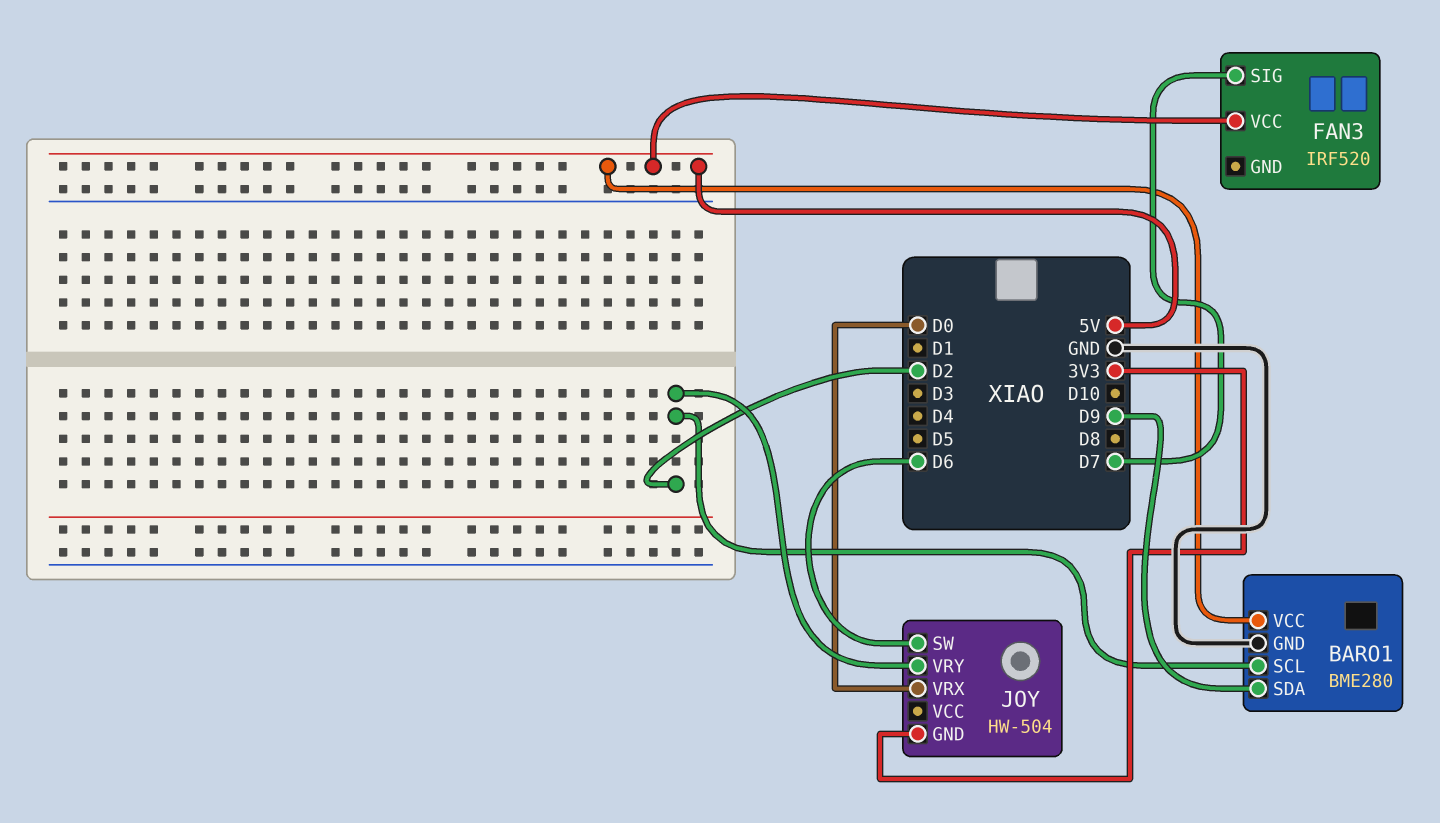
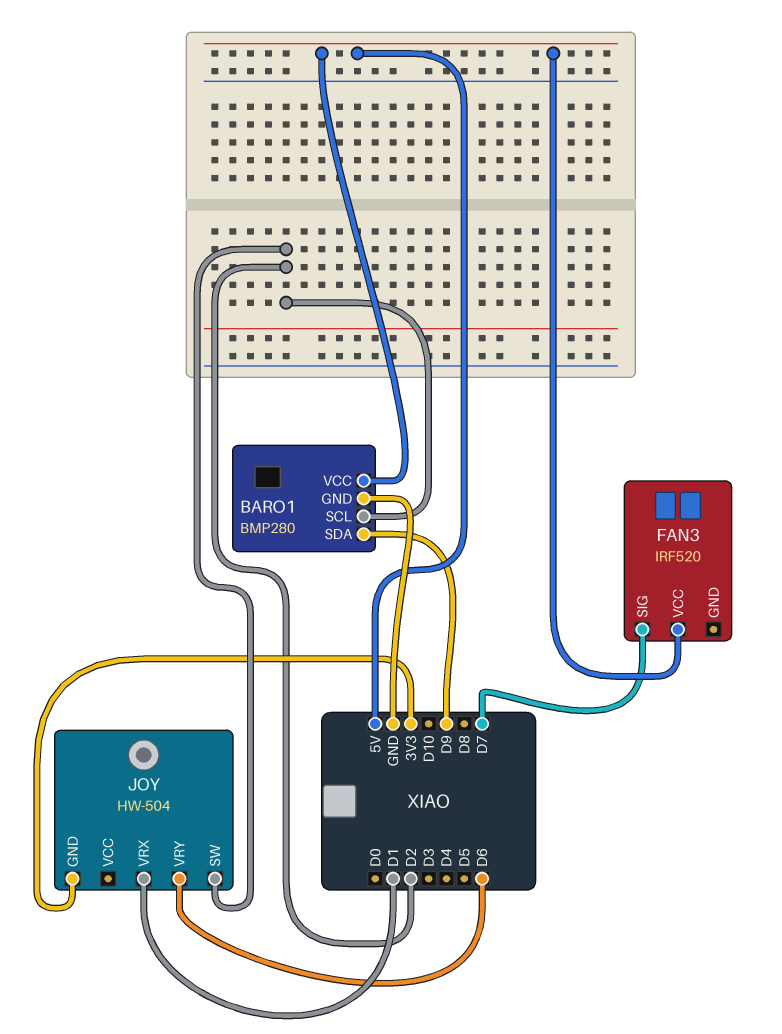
BARO1: BME280 -> BMP280
JOY pin SW: D6 -> D2
JOY pin VRX: D0 -> D1
JOY pin VRY: D2 -> D6

